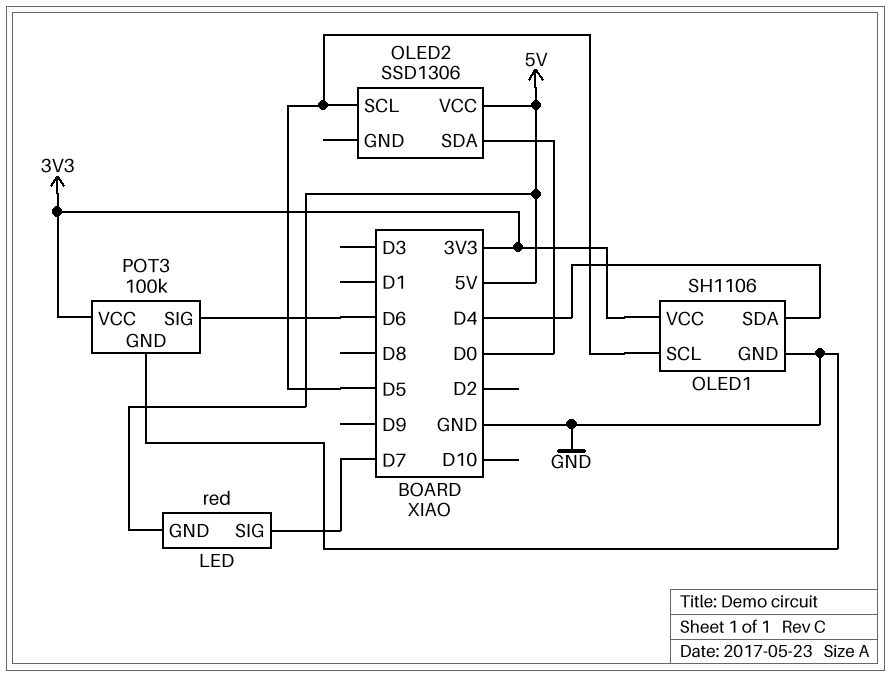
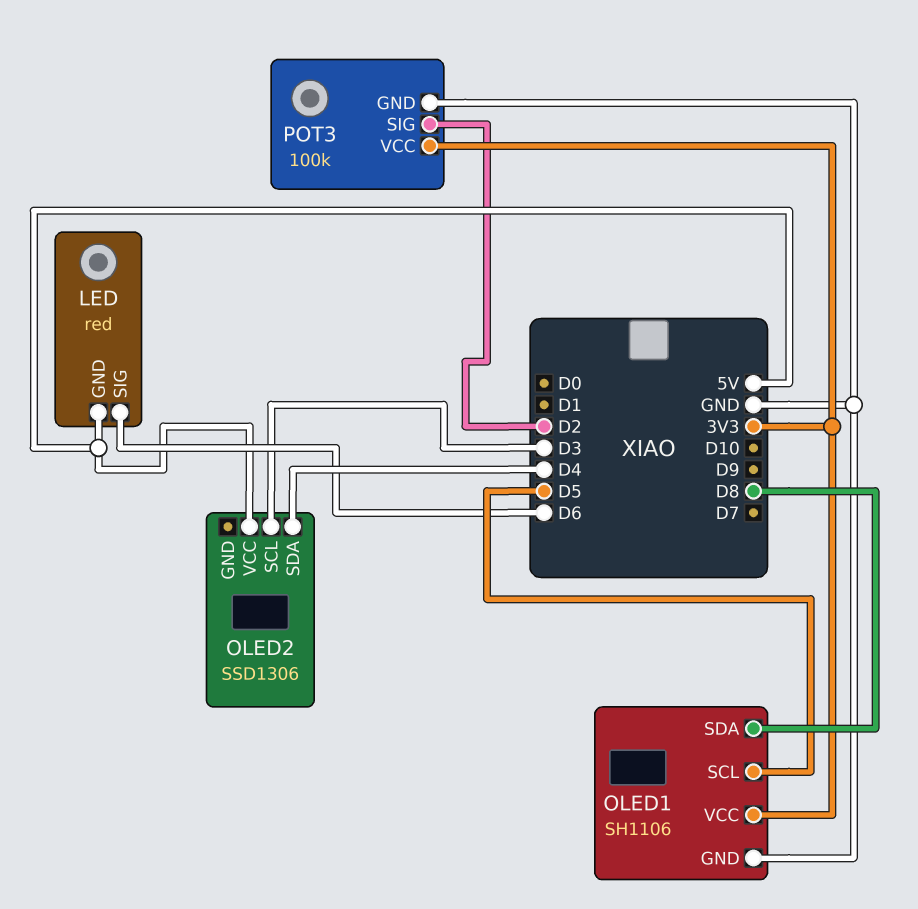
LED pin SIG: D7 -> D6
OLED1 pin SDA: D4 -> D8
OLED2 pin SCL: D5 -> D3
OLED2 pin SDA: D0 -> D4
POT3 pin SIG: D6 -> D2

